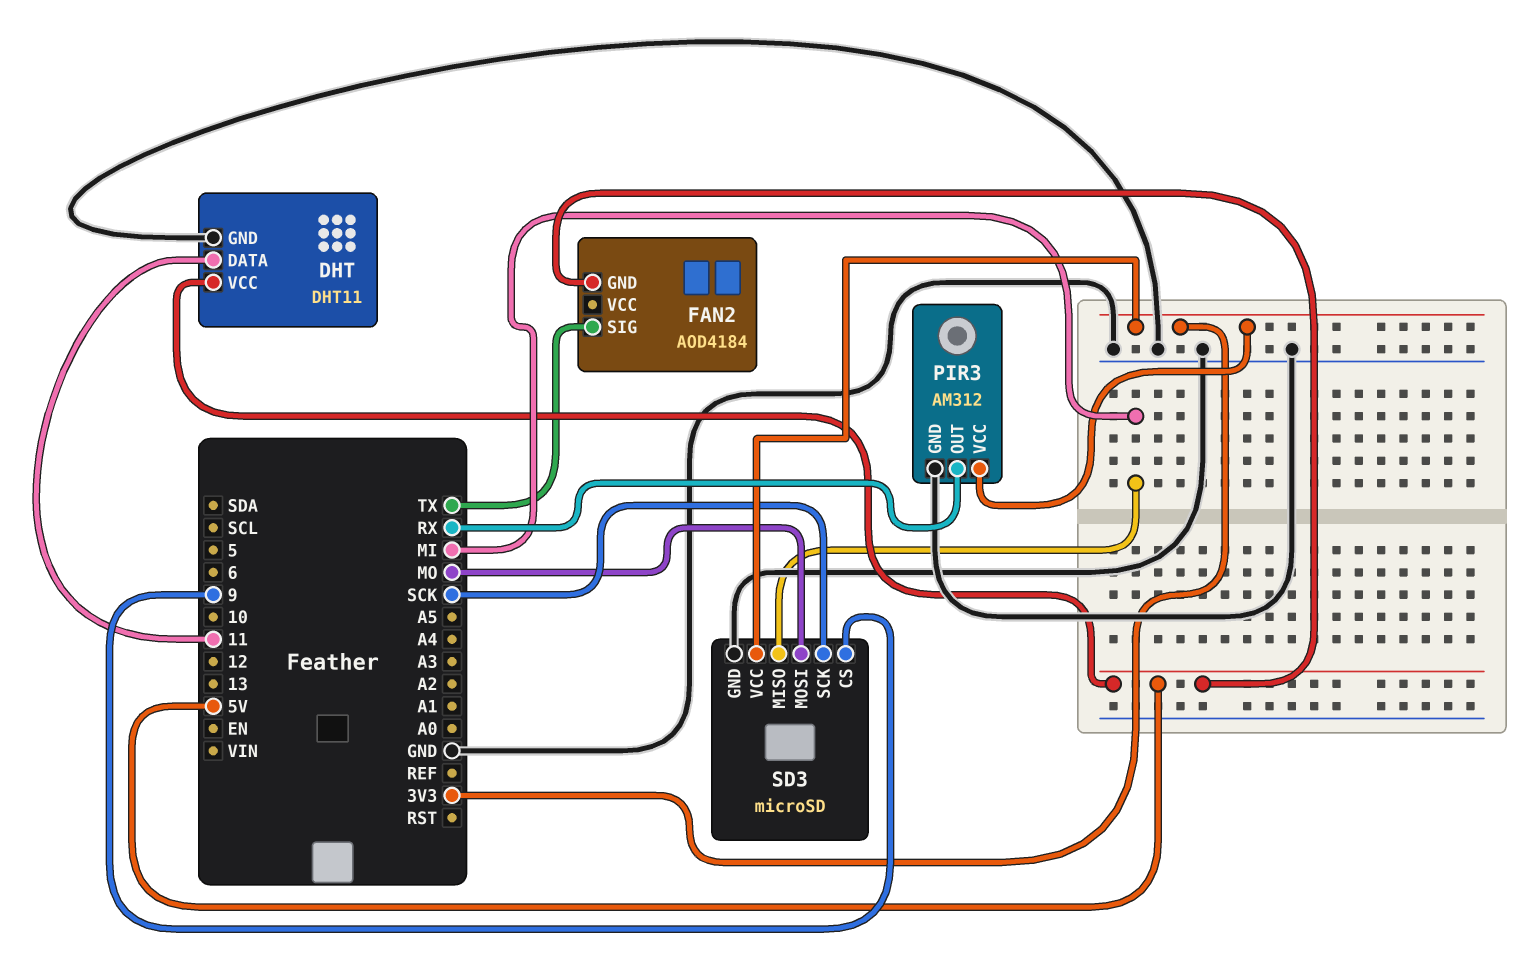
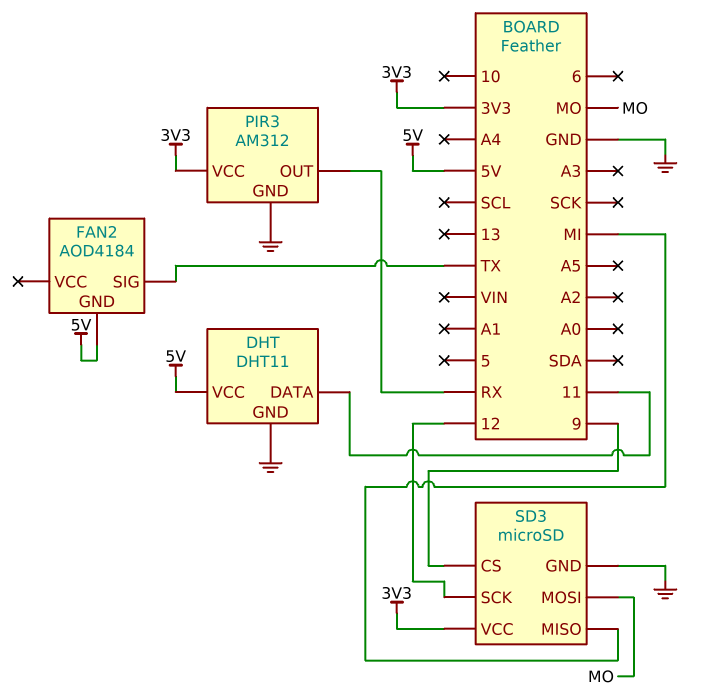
SD3 pin SCK: SCK -> 12

